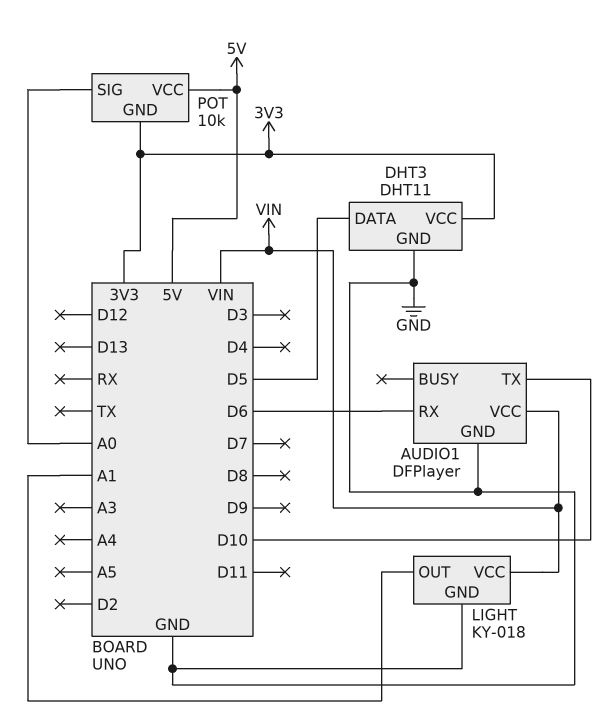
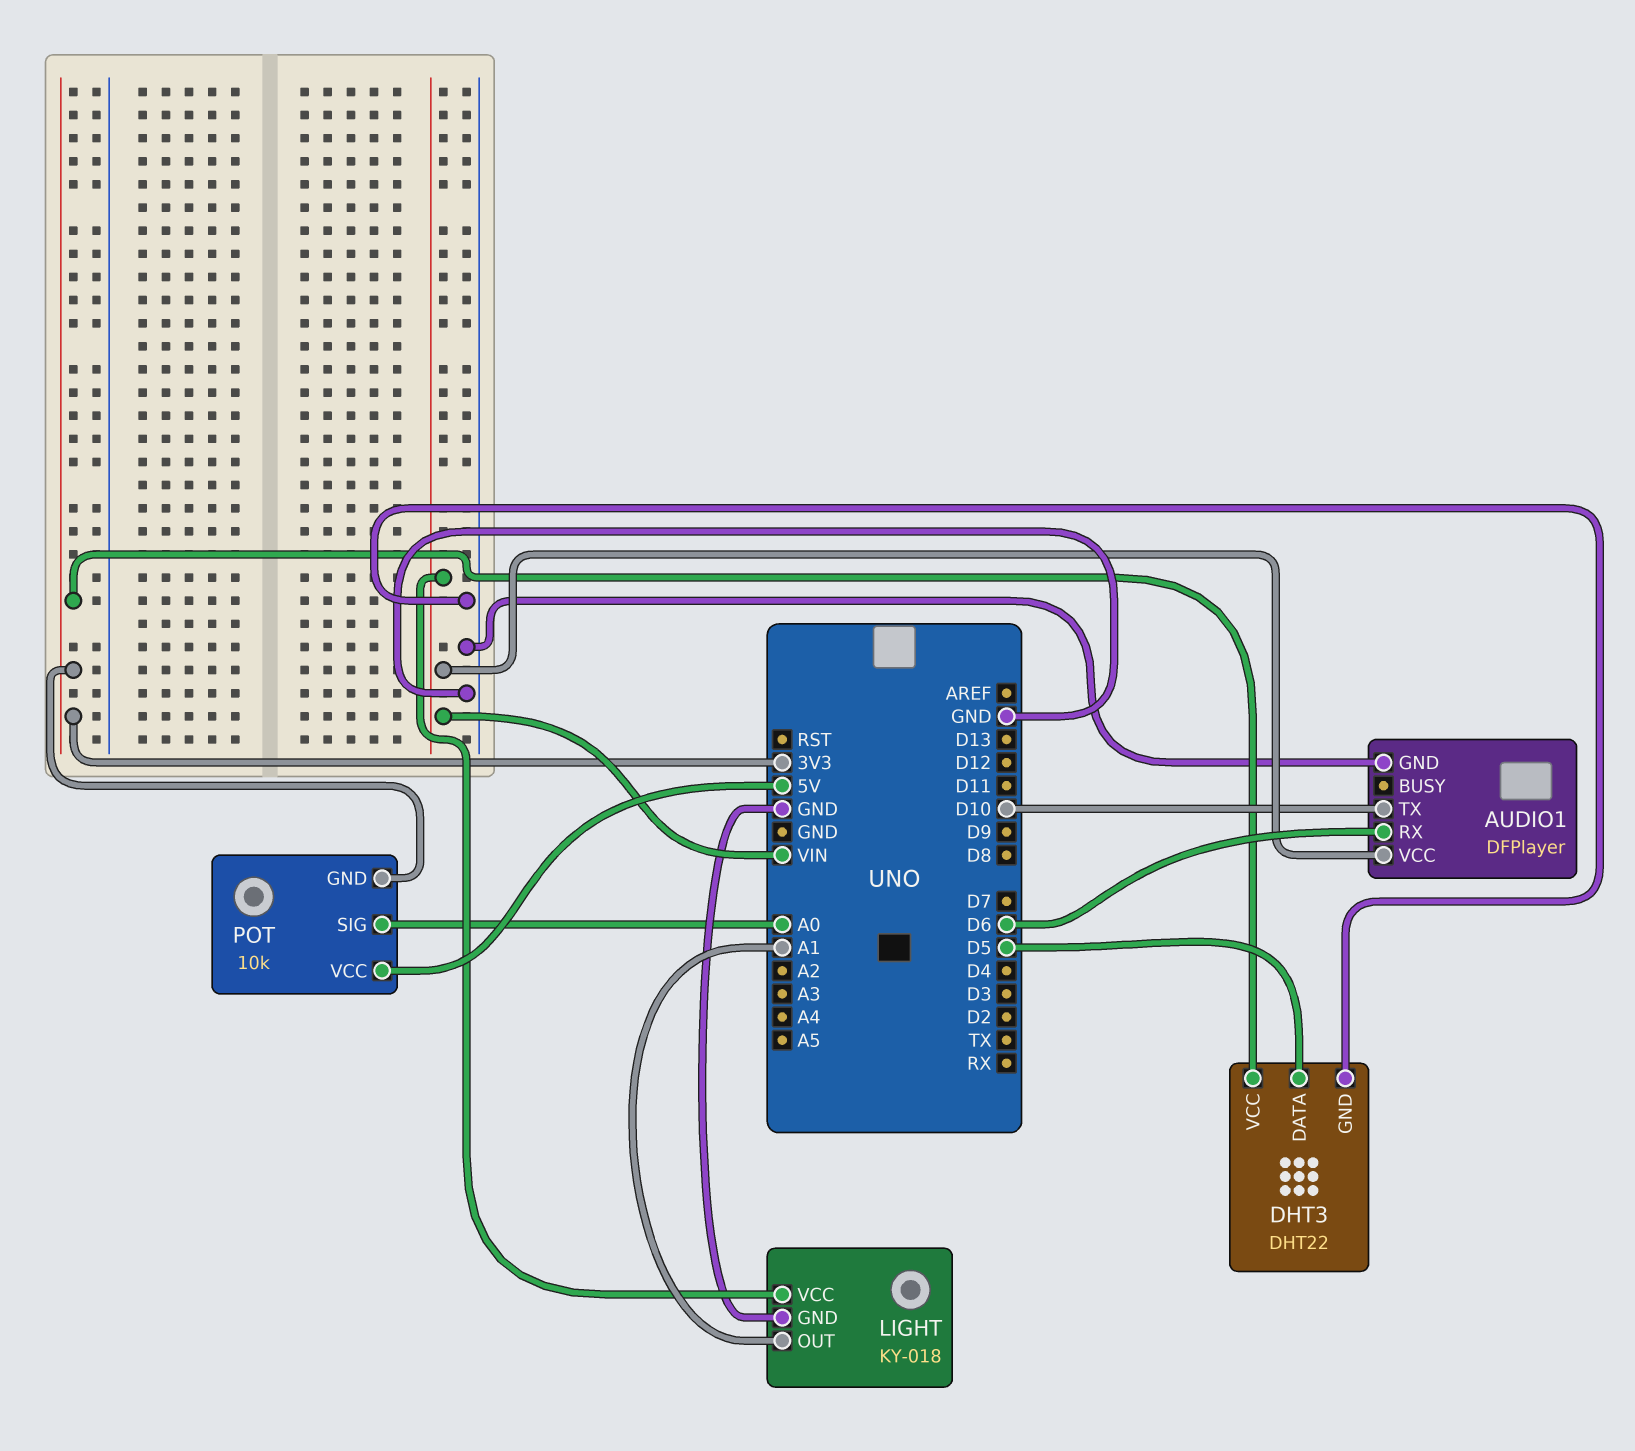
DHT3: DHT11 -> DHT22

